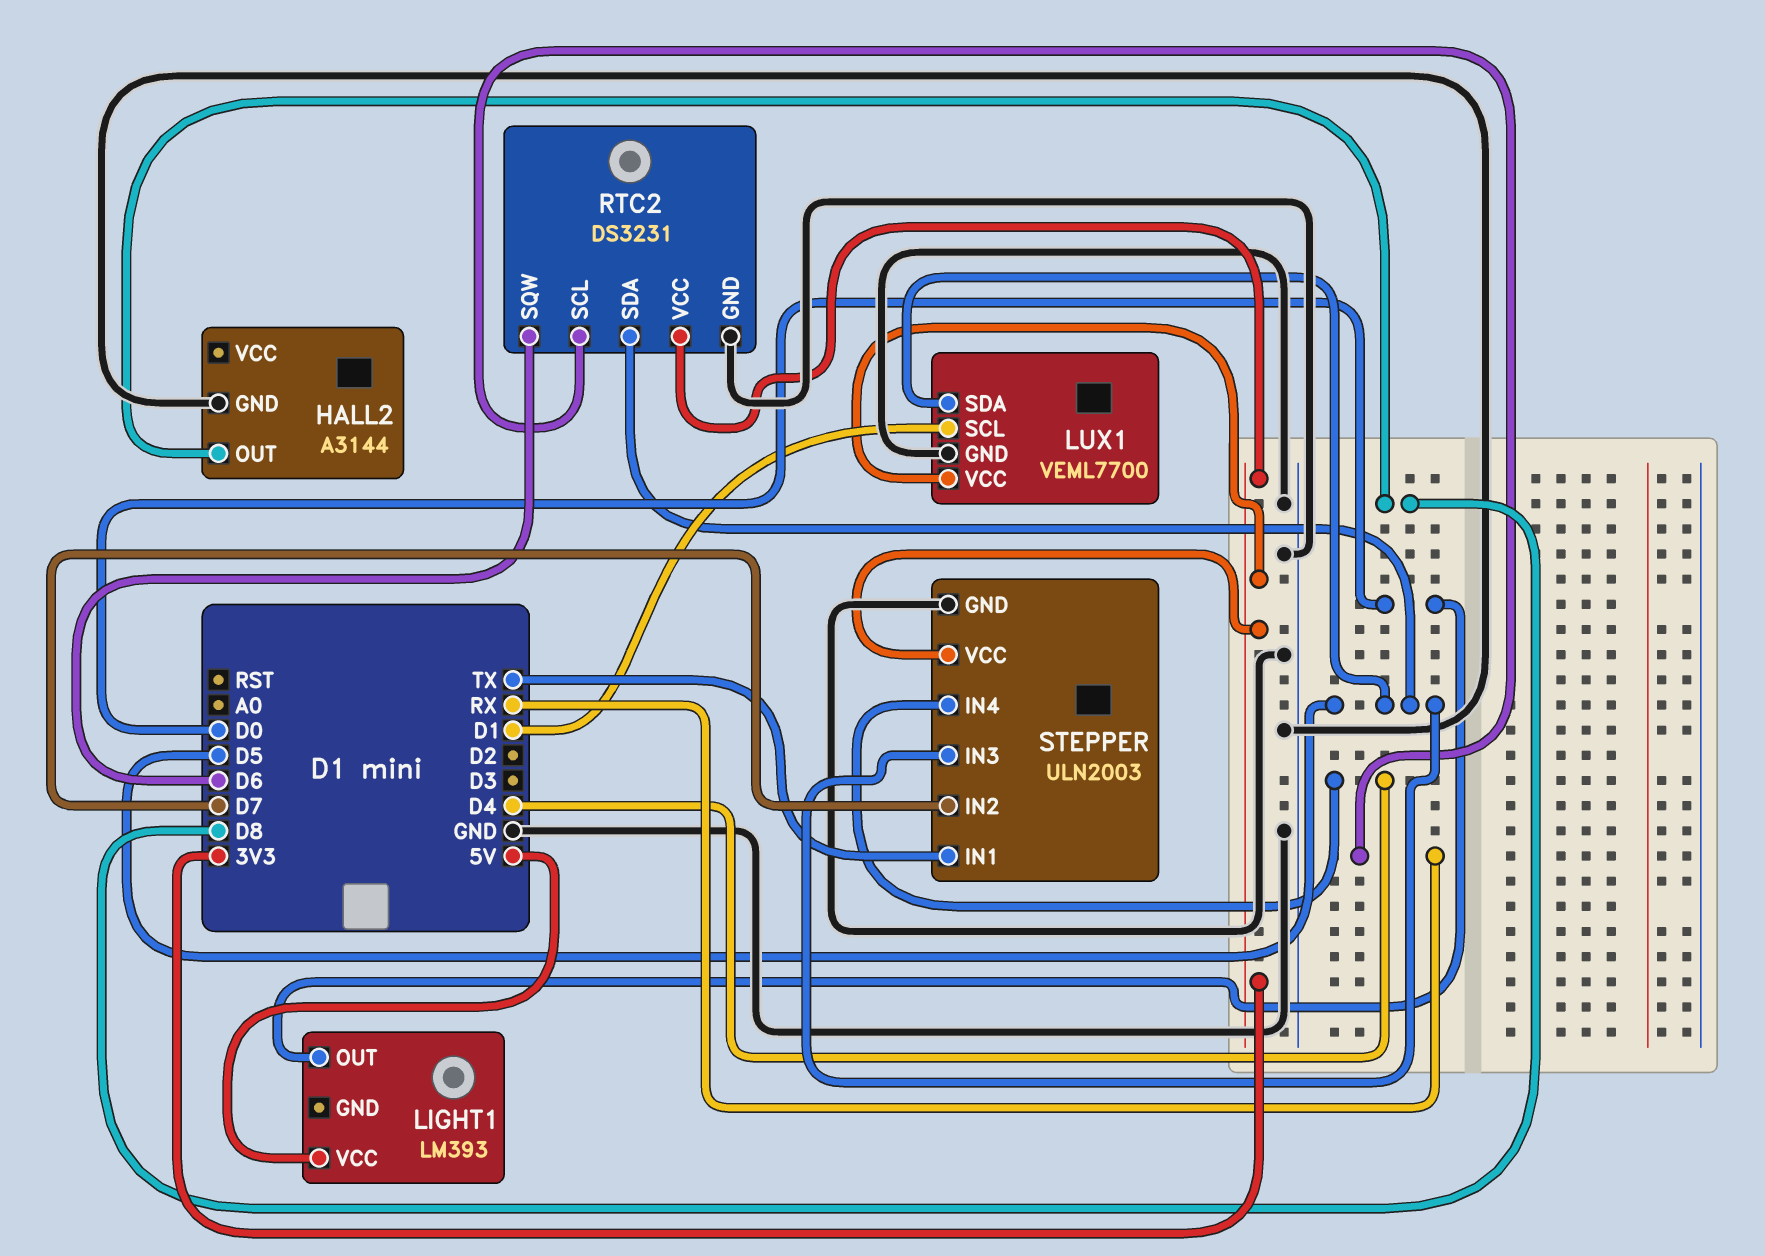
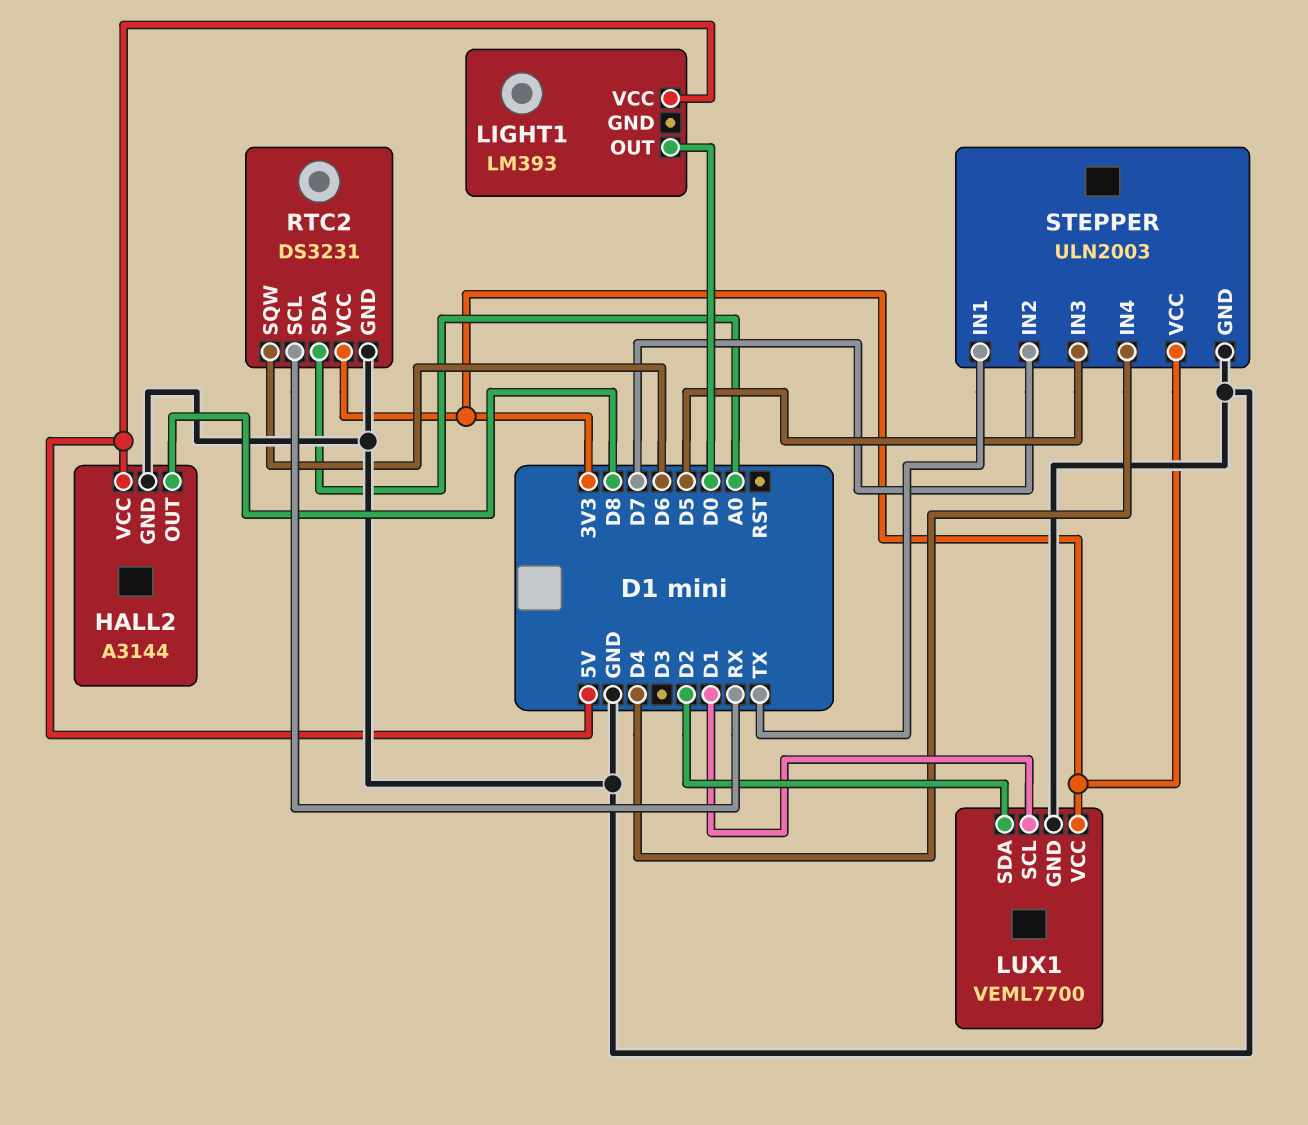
HALL2 pin VCC: none -> 5V
LUX1 pin SDA: D5 -> D2
RTC2 pin SDA: D5 -> A0

